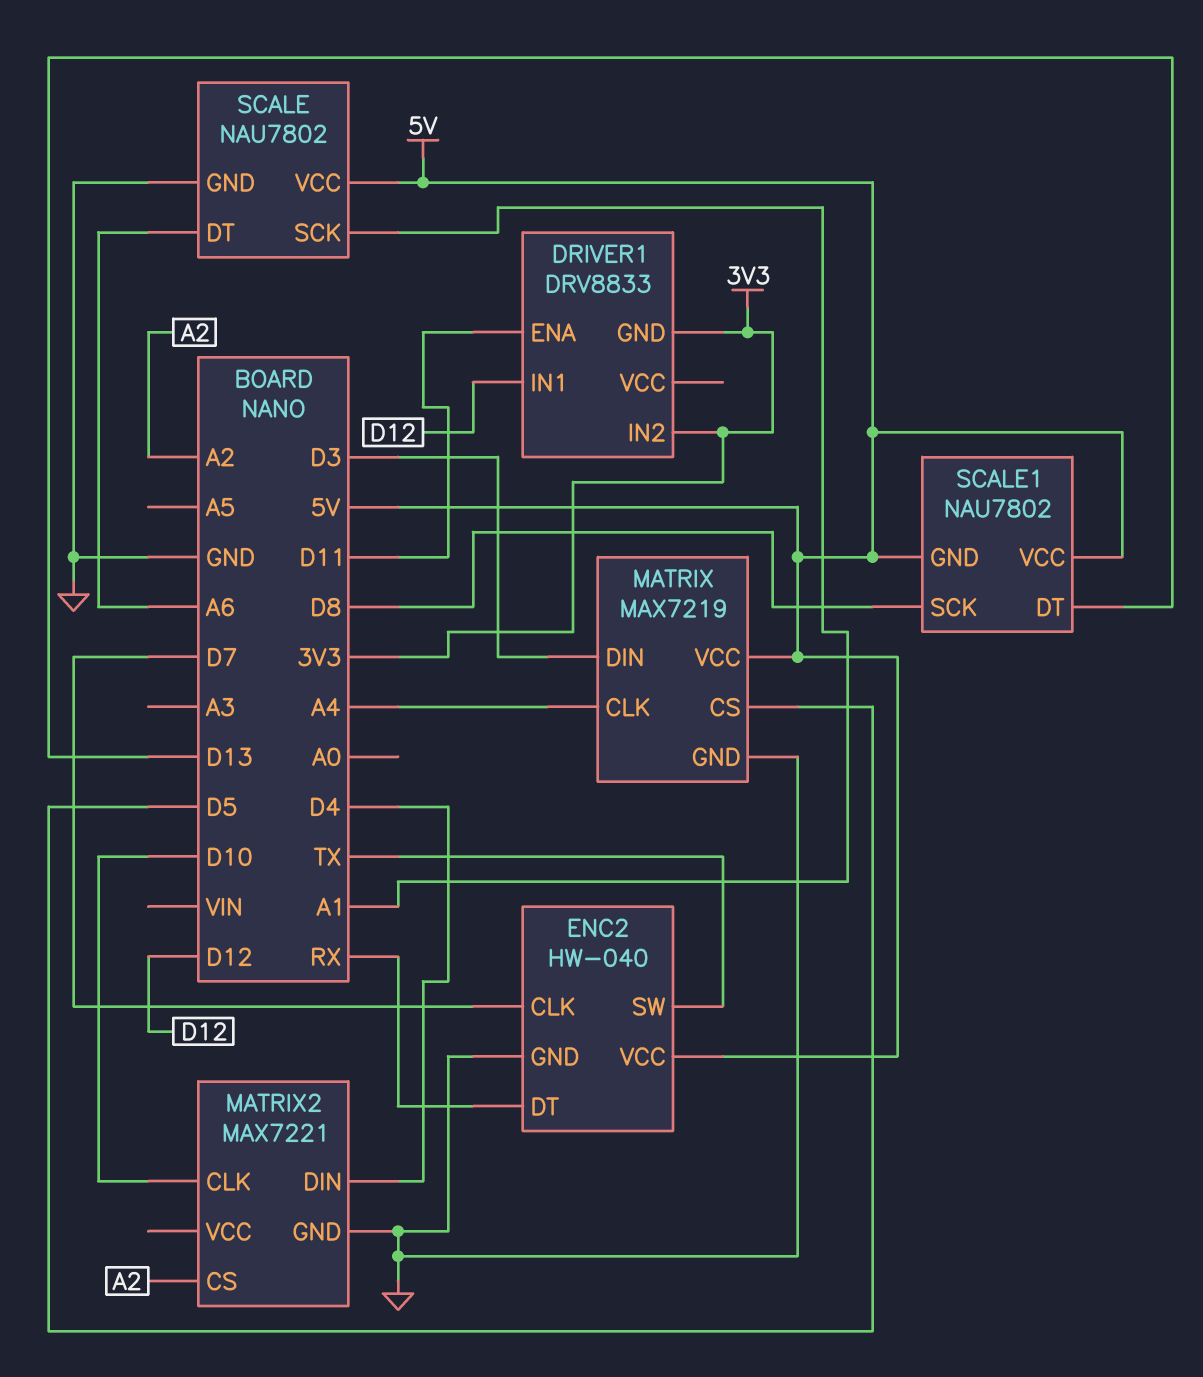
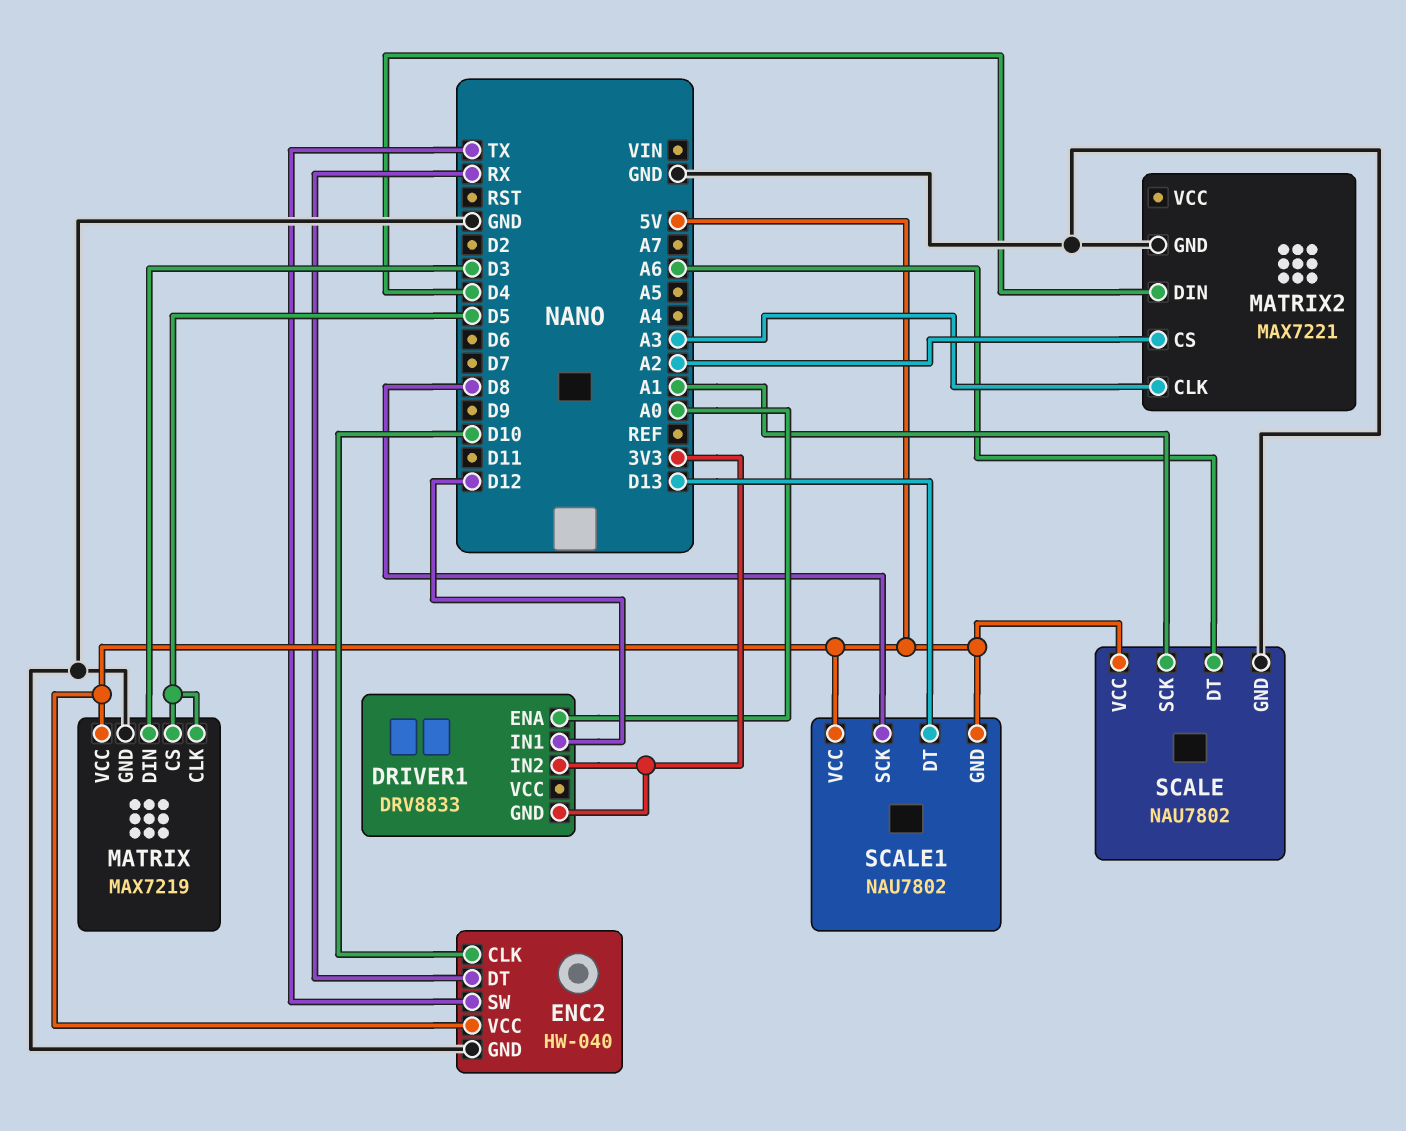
DRIVER1 pin ENA: D11 -> A0
ENC2 pin CLK: D7 -> D10
MATRIX pin CLK: A4 -> D5
MATRIX2 pin CLK: D10 -> A3

